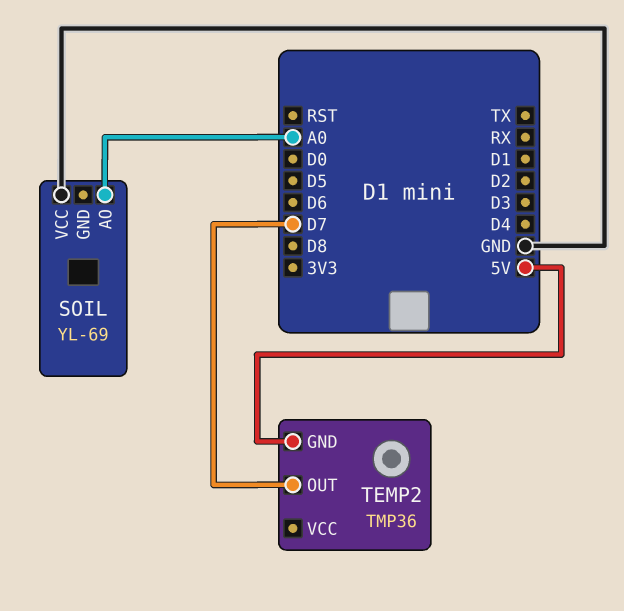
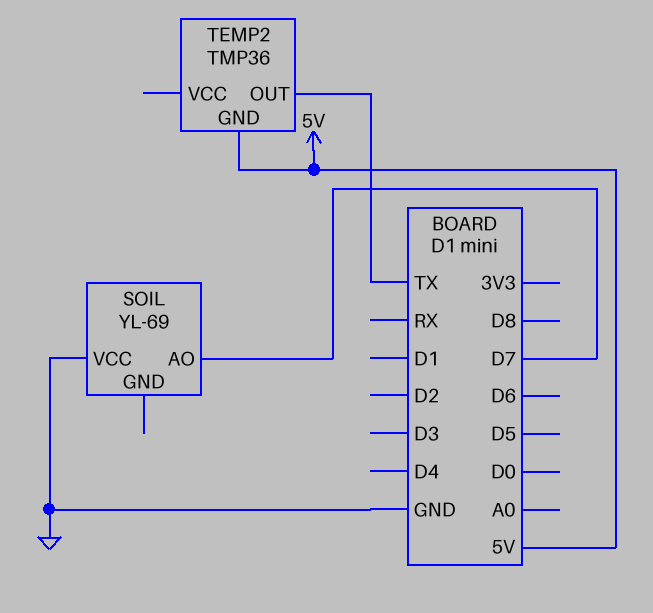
SOIL pin AO: A0 -> D7
TEMP2 pin OUT: D7 -> TX

